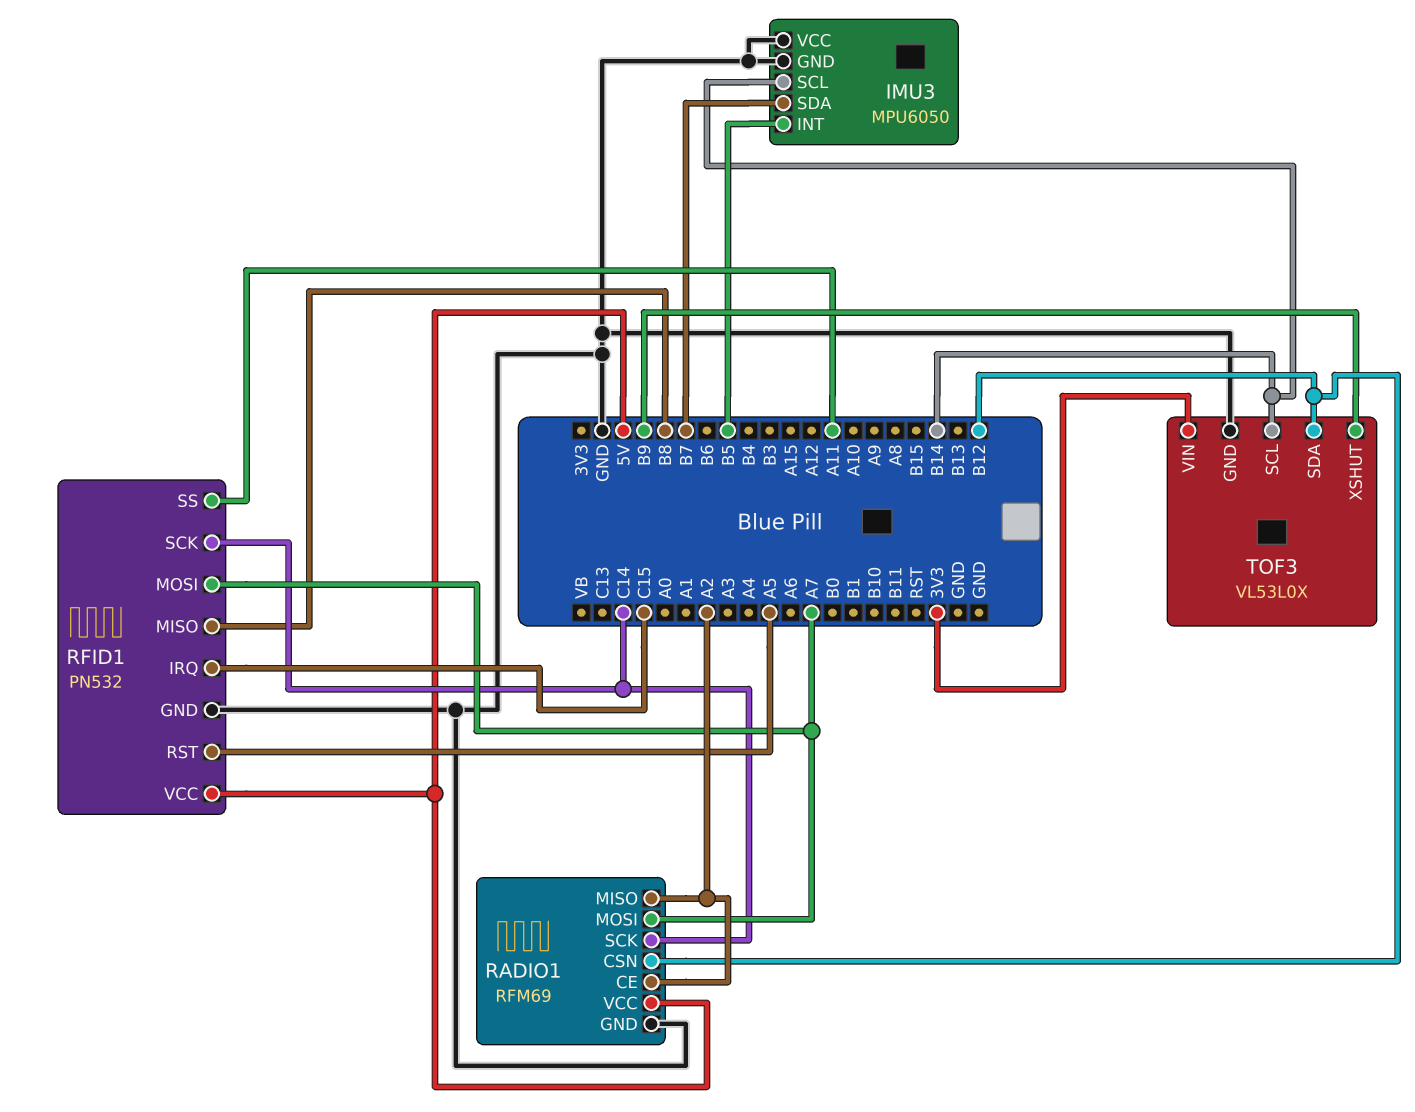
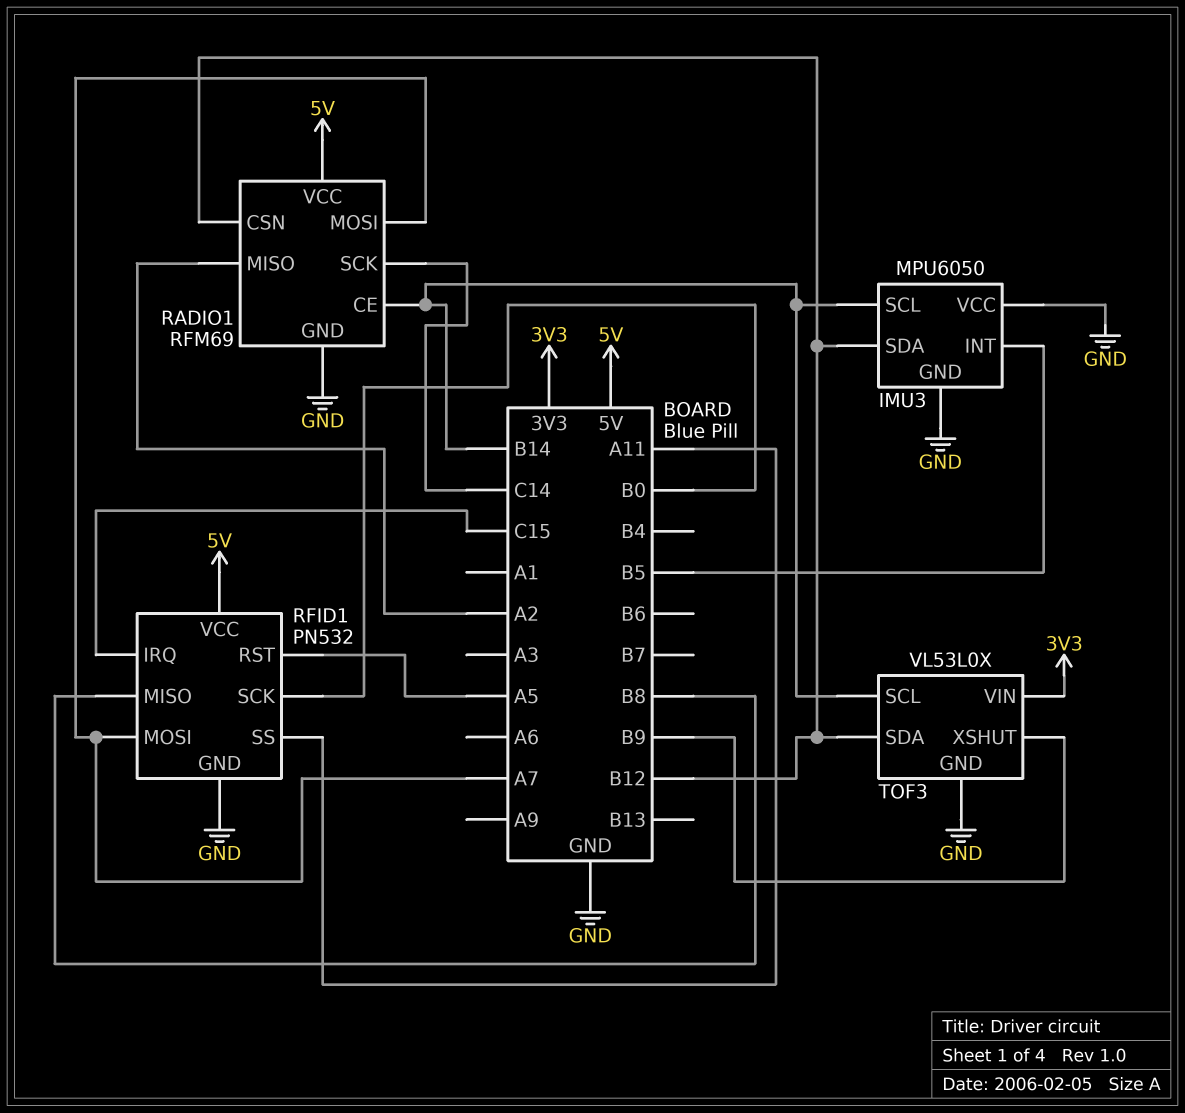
IMU3 pin SDA: B7 -> B12
RADIO1 pin CE: A2 -> B14
RFID1 pin SCK: C14 -> B0

